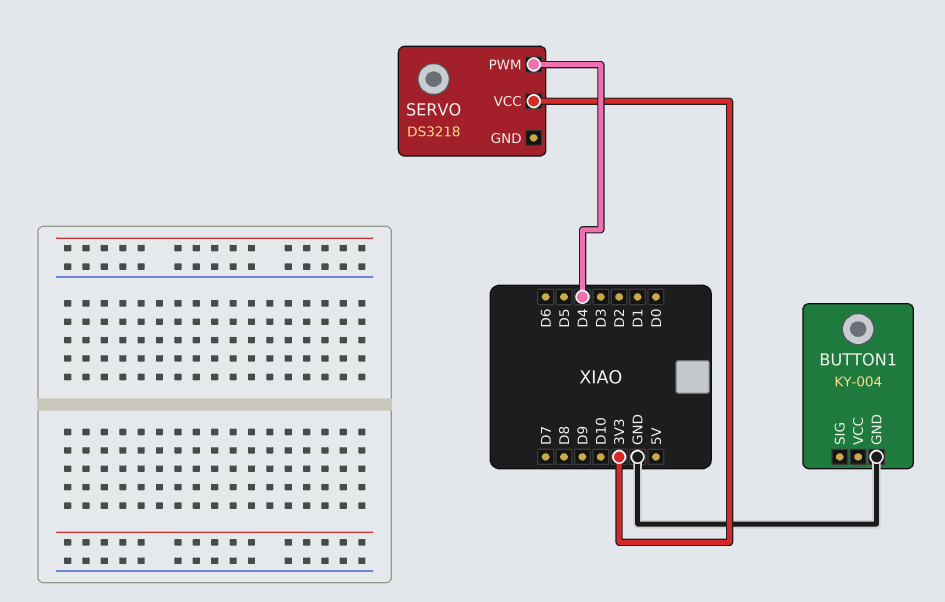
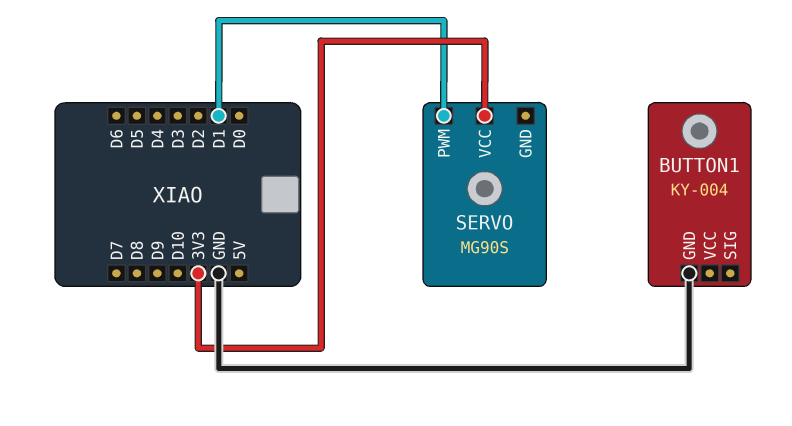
SERVO: DS3218 -> MG90S
SERVO pin PWM: D4 -> D1

